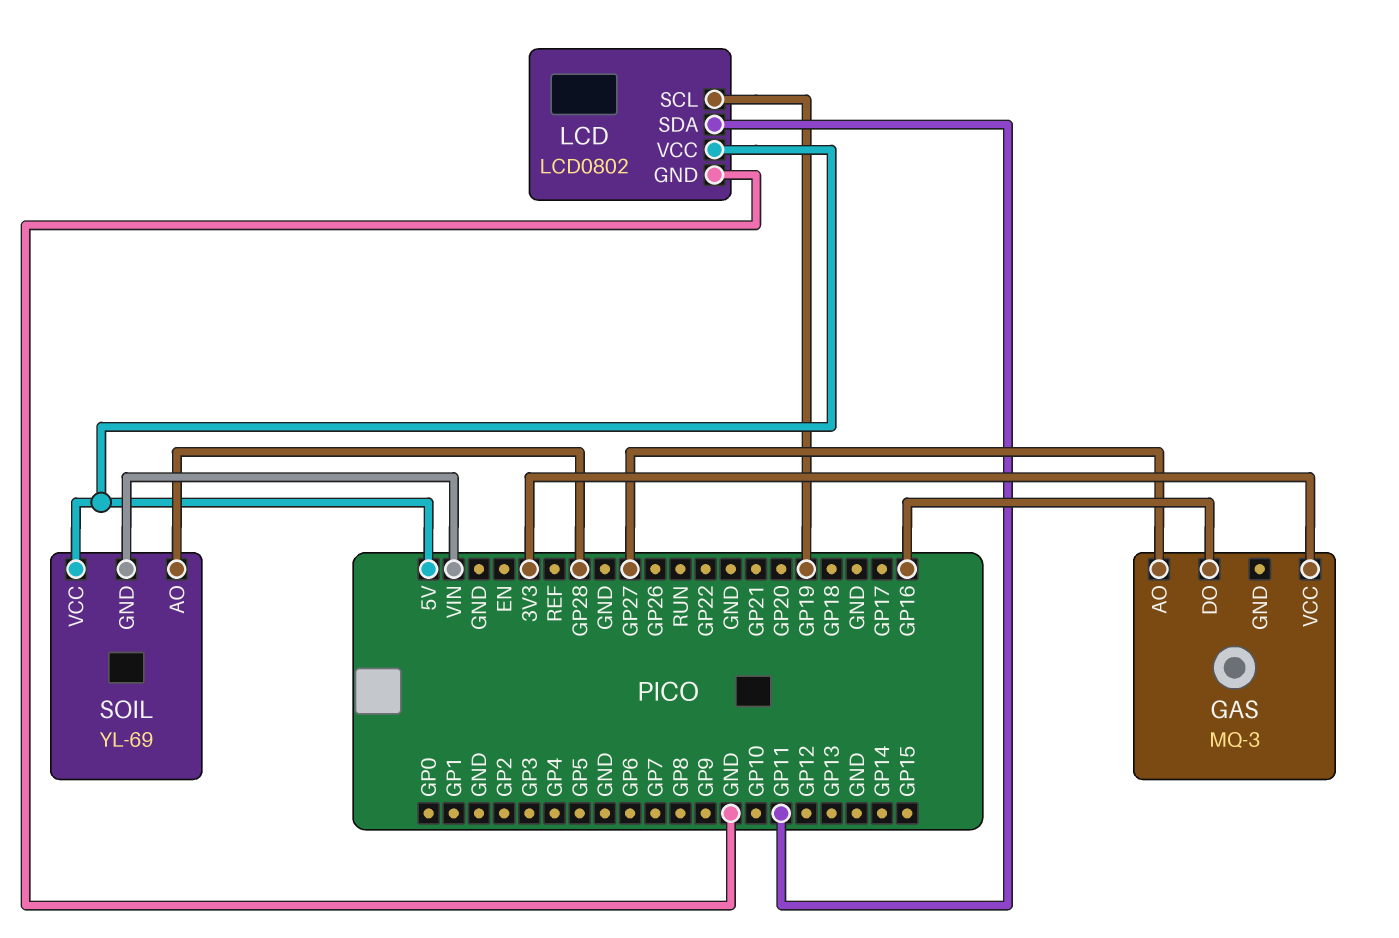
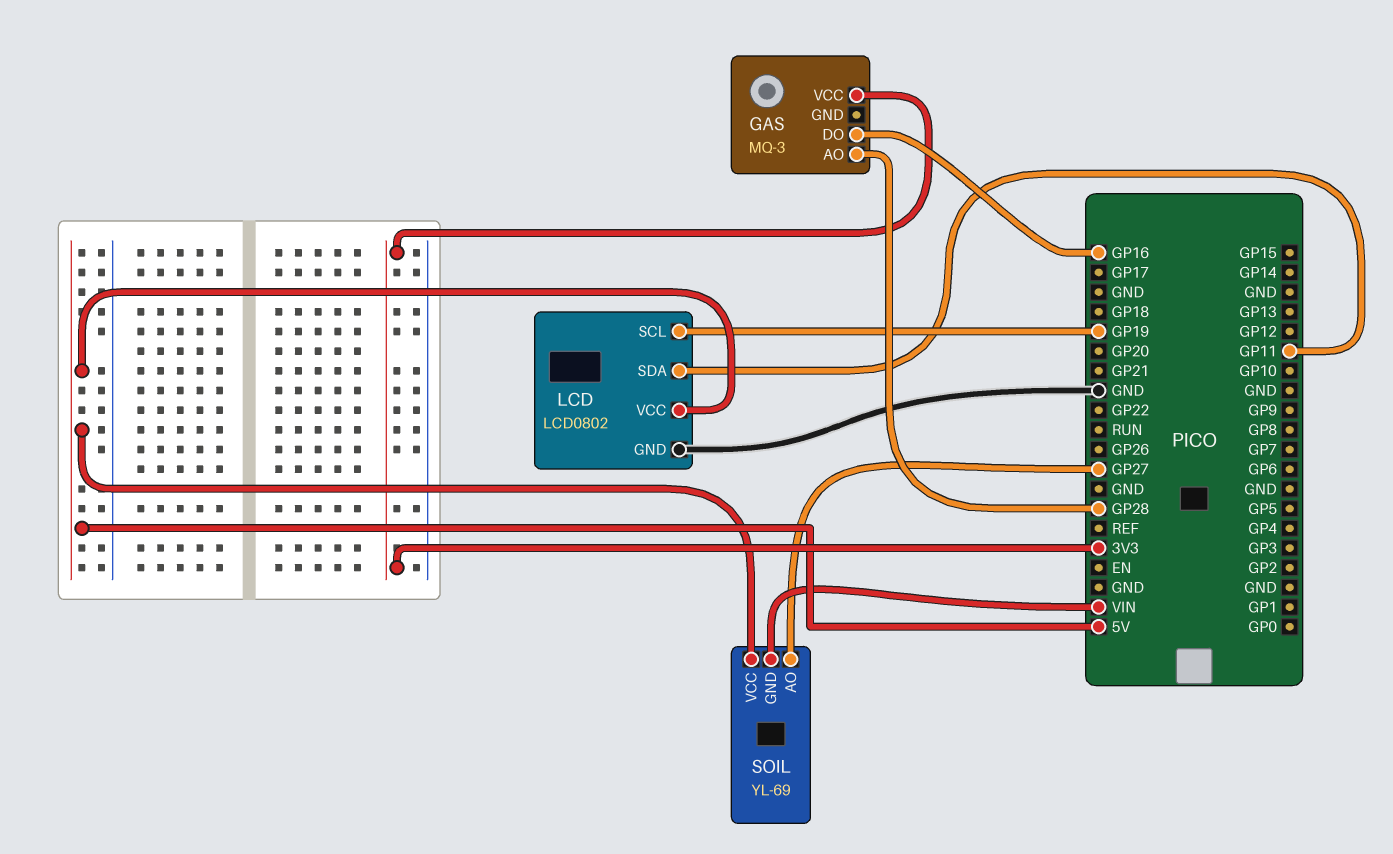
GAS pin AO: GP27 -> GP28
SOIL pin AO: GP28 -> GP27

